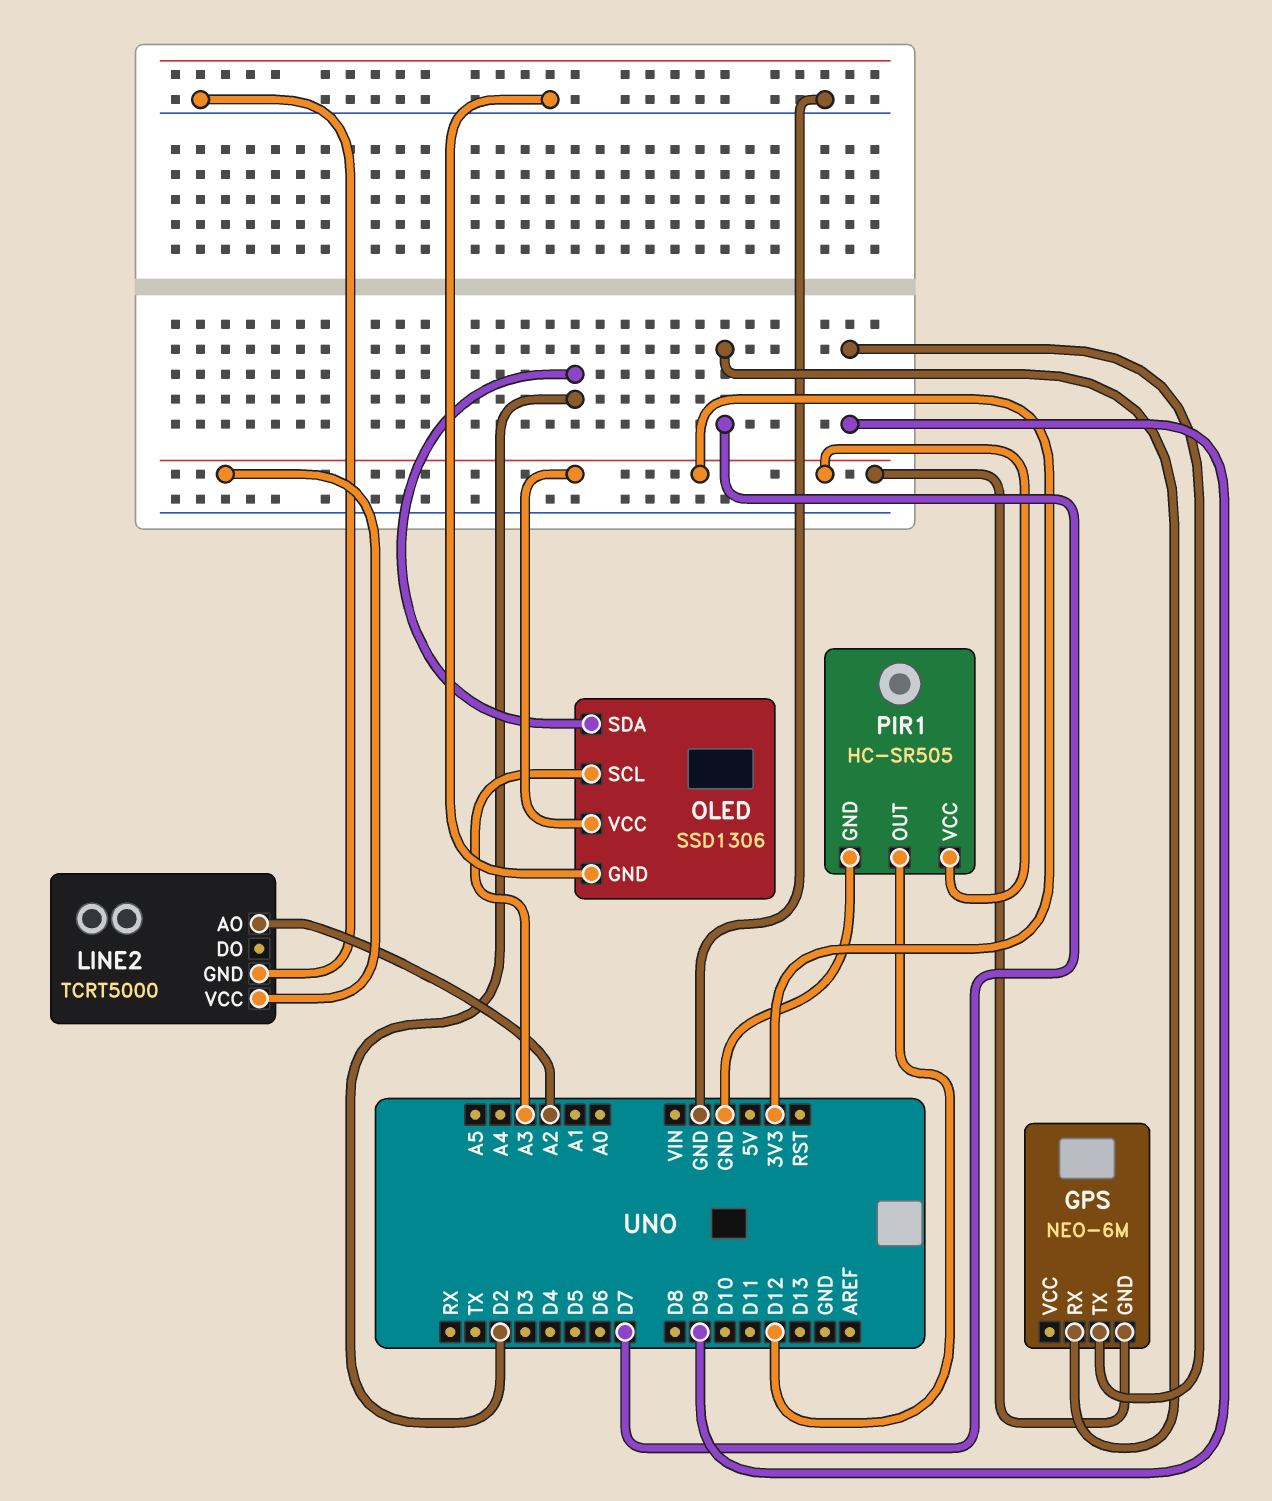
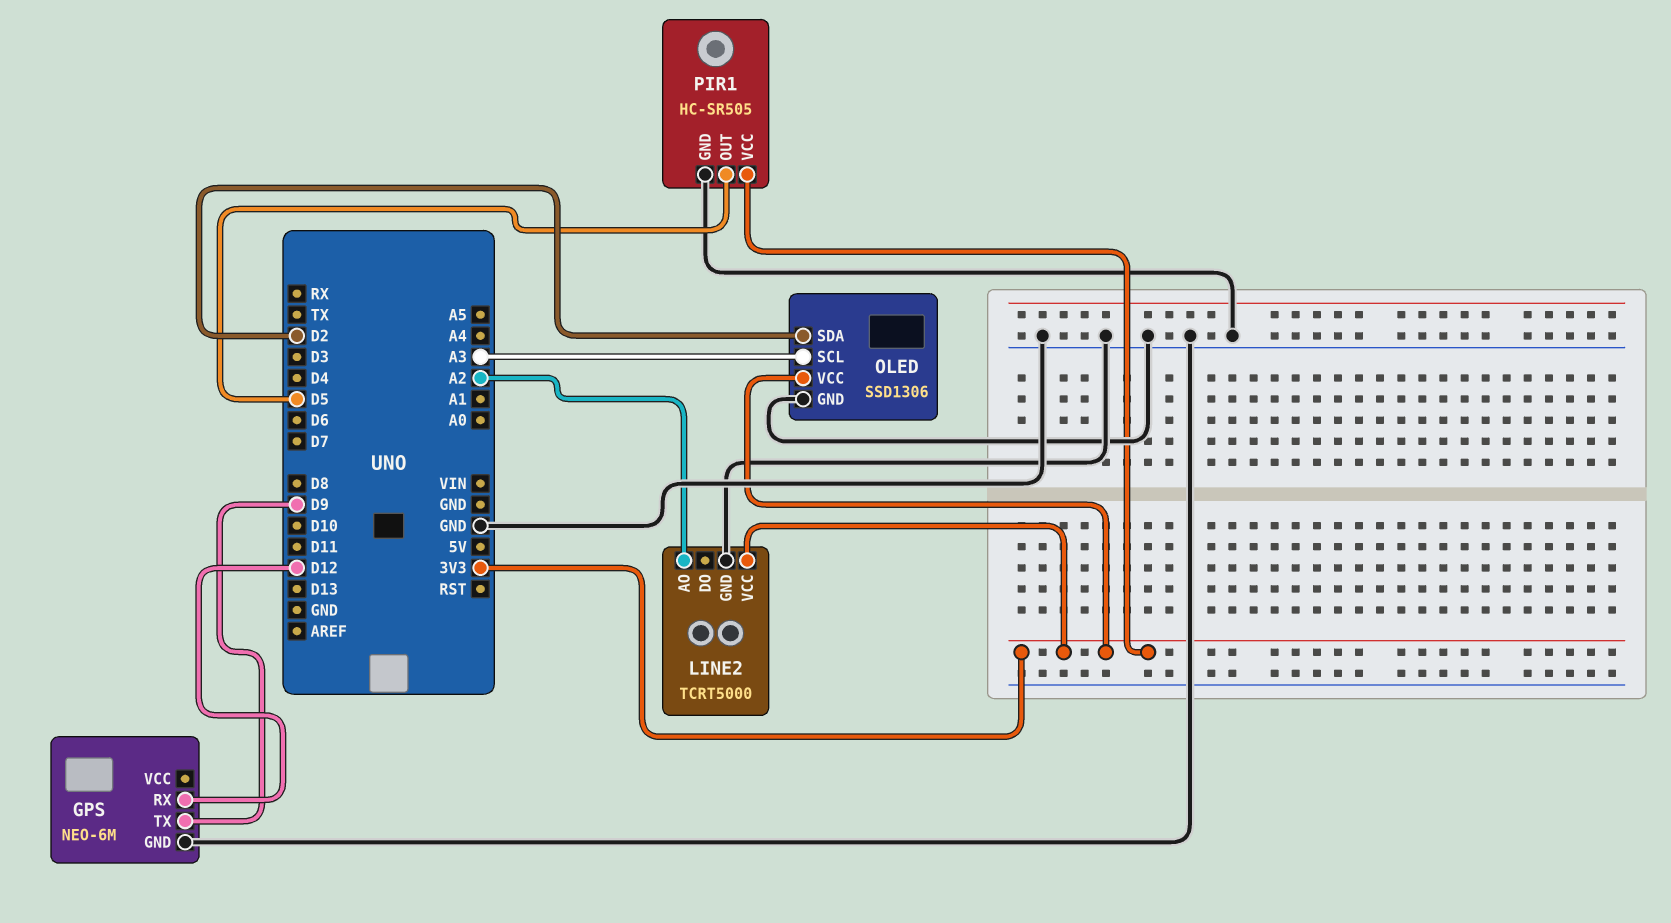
GPS pin GND: 3V3 -> GND
GPS pin RX: D7 -> D12
PIR1 pin OUT: D12 -> D5

